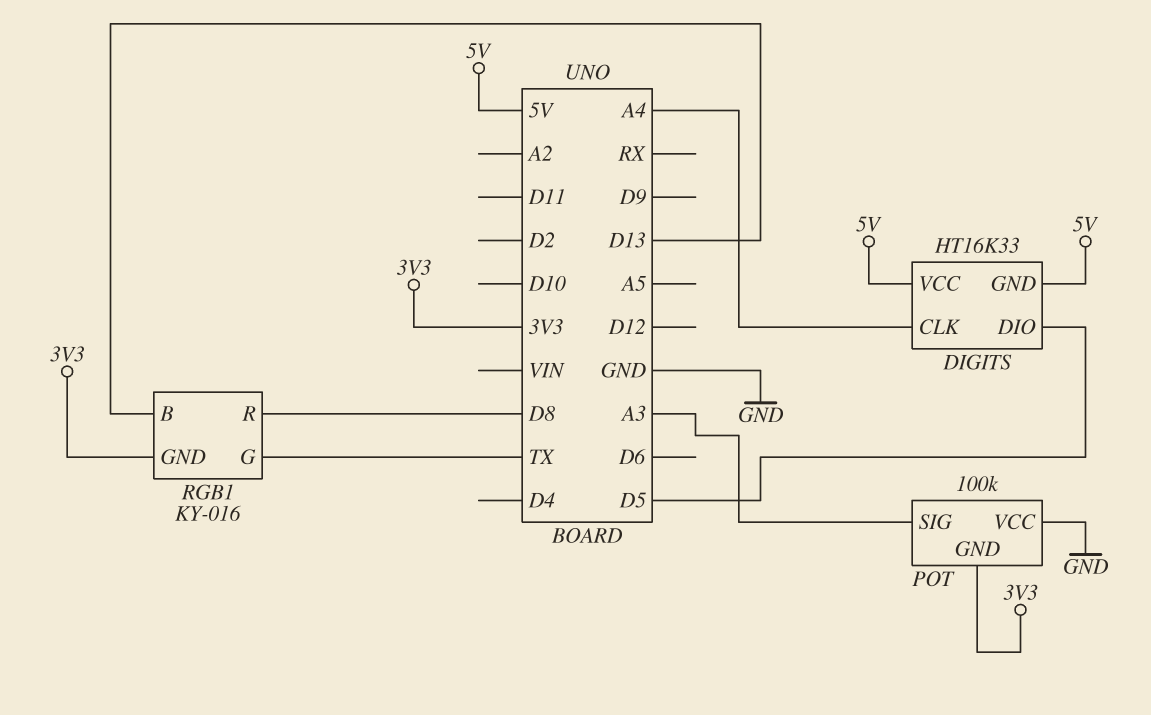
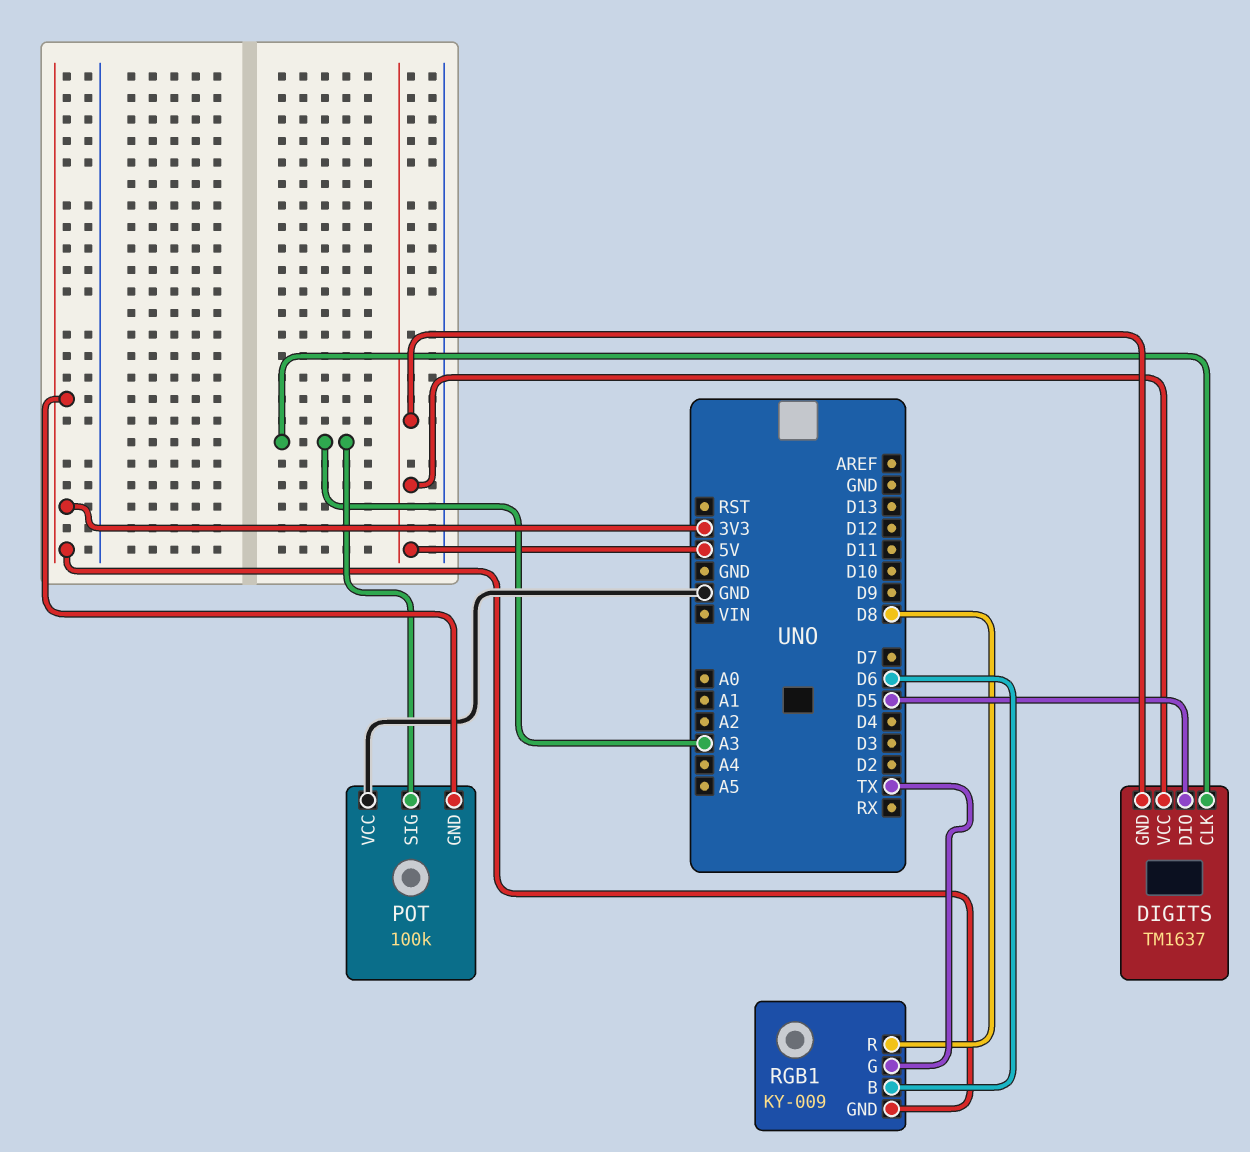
DIGITS: HT16K33 -> TM1637
DIGITS pin CLK: A4 -> A3
RGB1: KY-016 -> KY-009
RGB1 pin B: D13 -> D6

